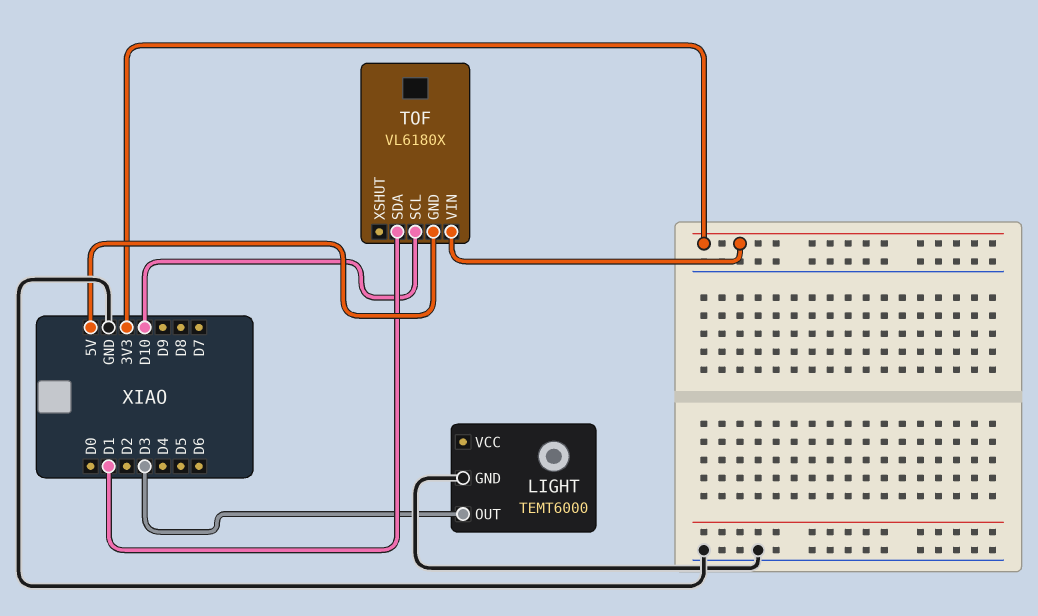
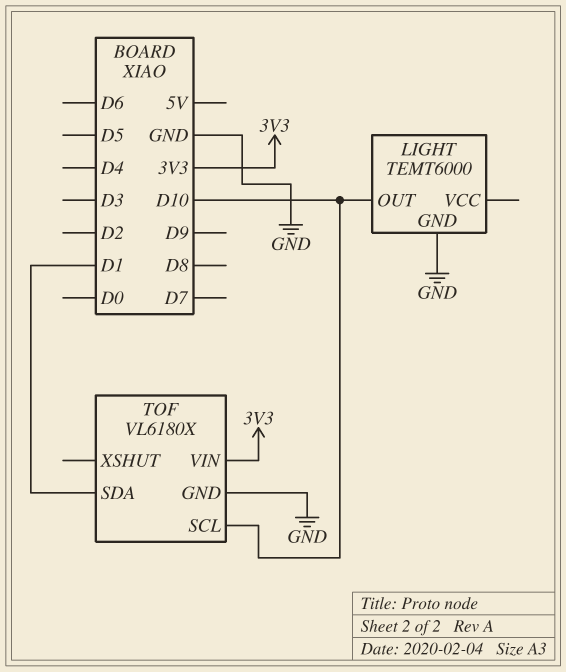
LIGHT pin OUT: D3 -> D10
TOF pin GND: 5V -> GND

